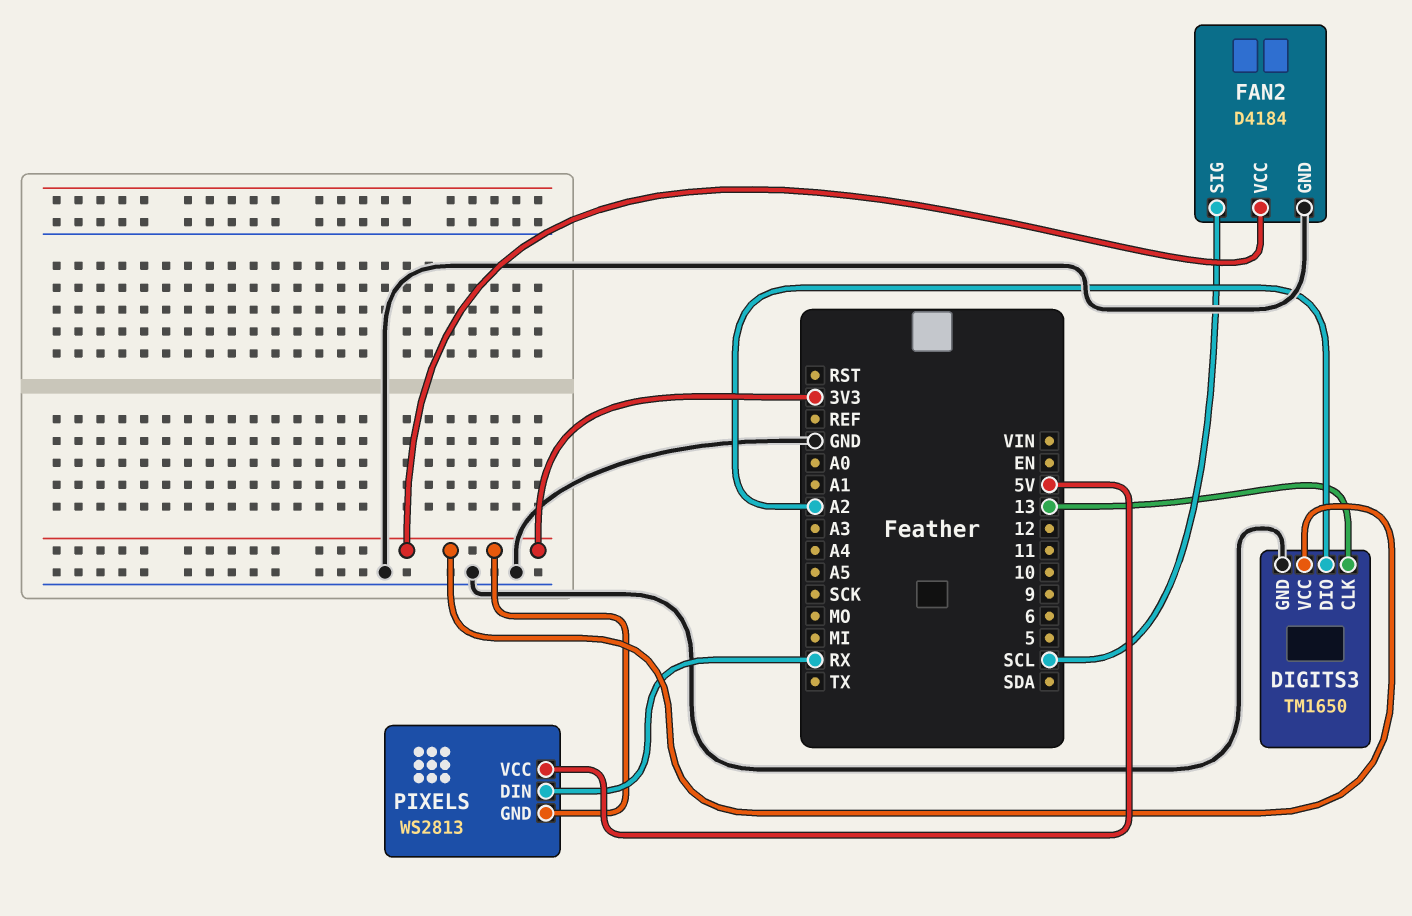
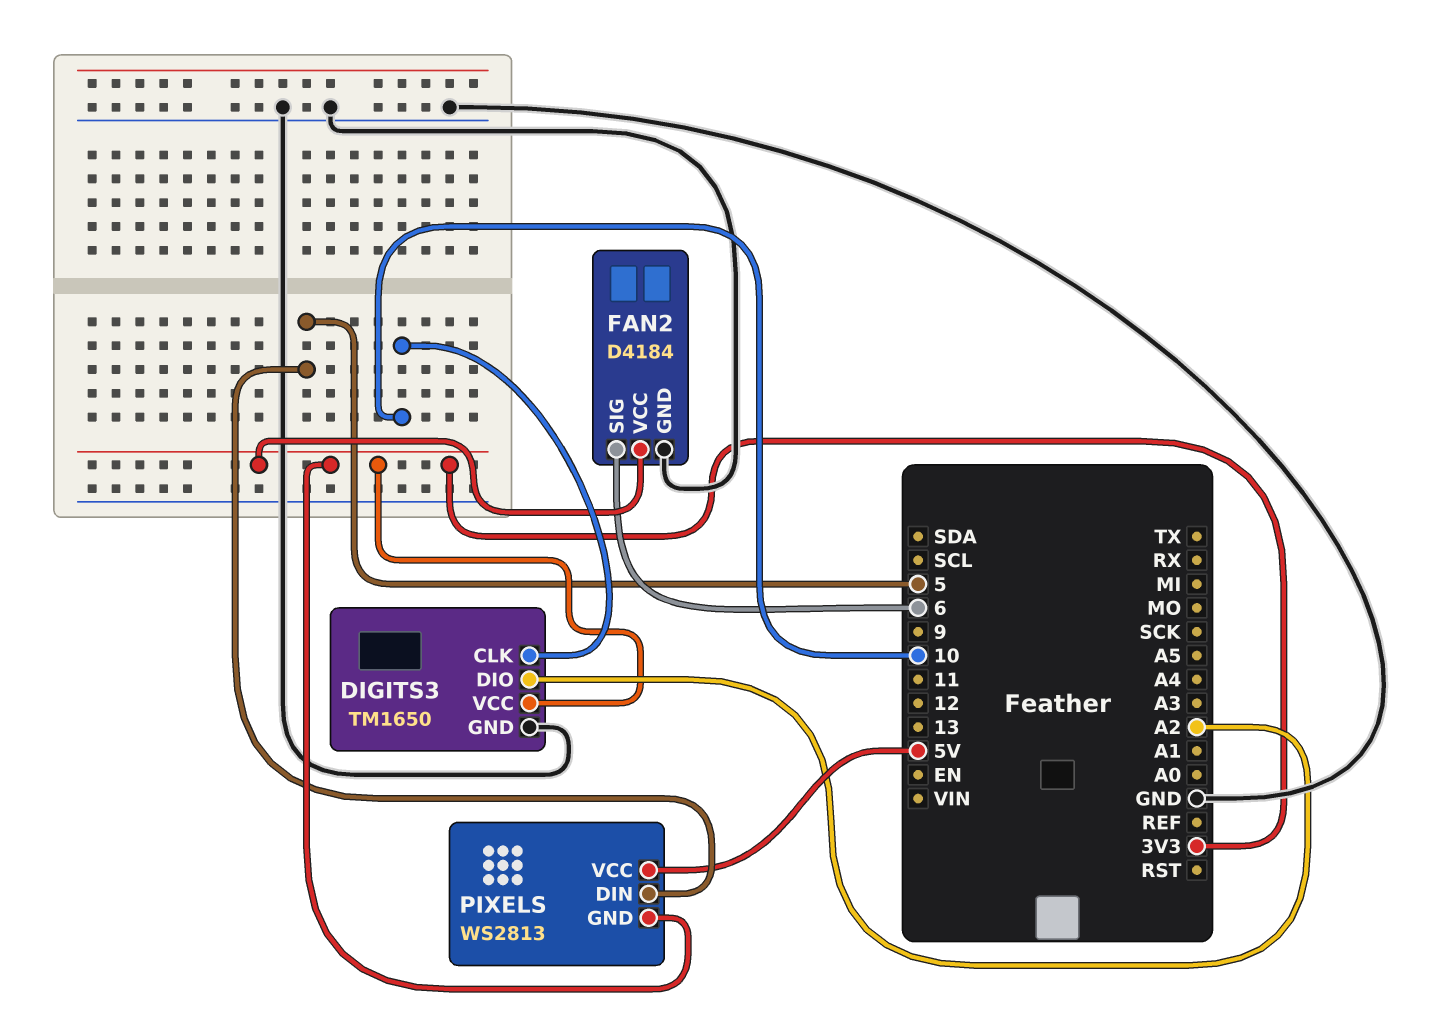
DIGITS3 pin CLK: 13 -> 10
FAN2 pin SIG: SCL -> 6
PIXELS pin DIN: RX -> 5

